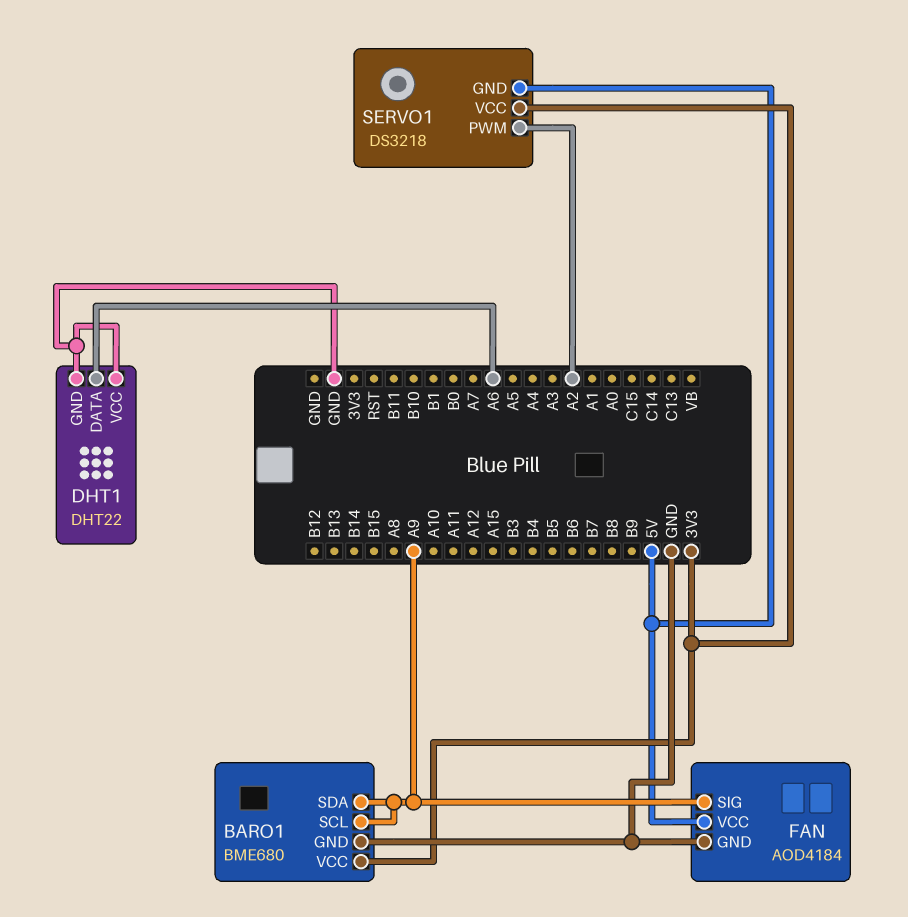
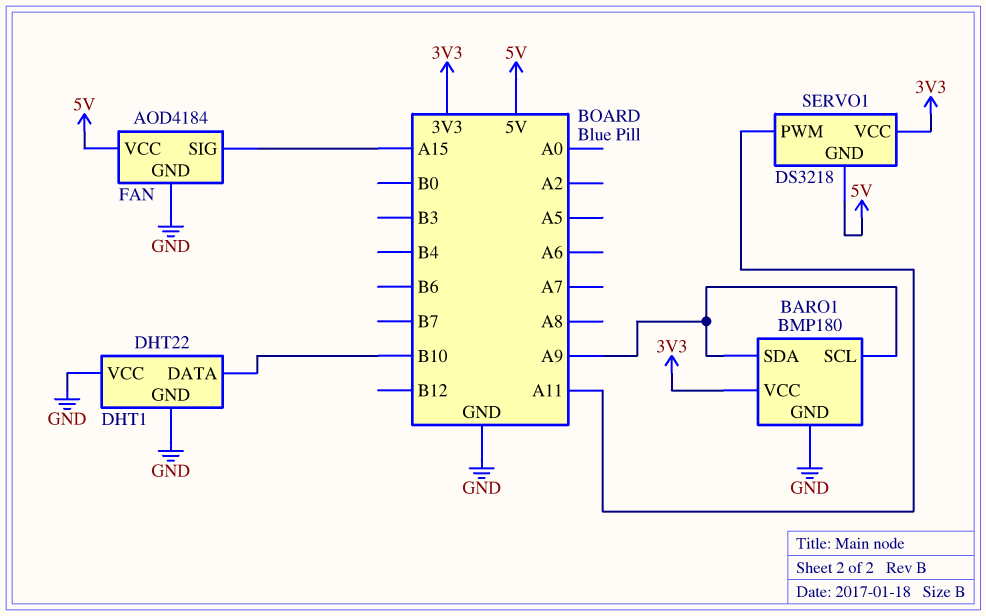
BARO1: BME680 -> BMP180
DHT1 pin DATA: A6 -> B10
FAN pin SIG: A9 -> A15
SERVO1 pin PWM: A2 -> A11

